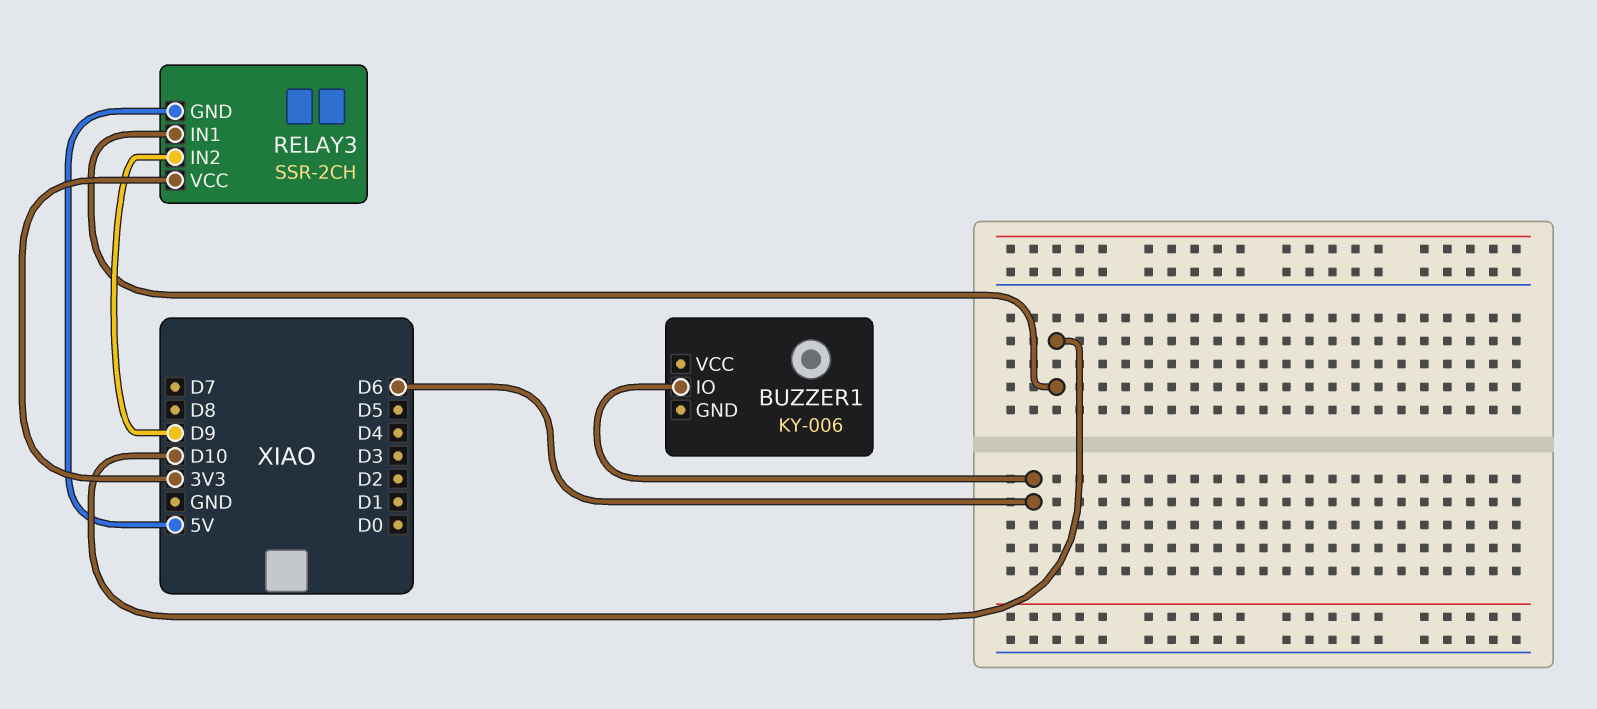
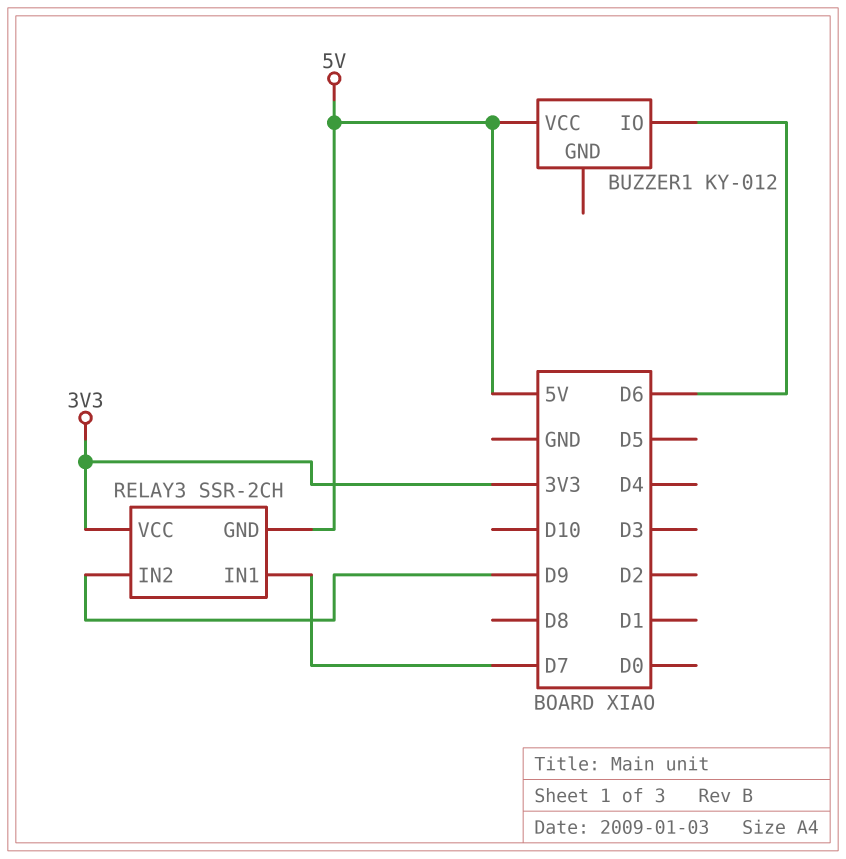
BUZZER1: KY-006 -> KY-012
BUZZER1 pin VCC: none -> 5V
RELAY3 pin IN1: D10 -> D7

